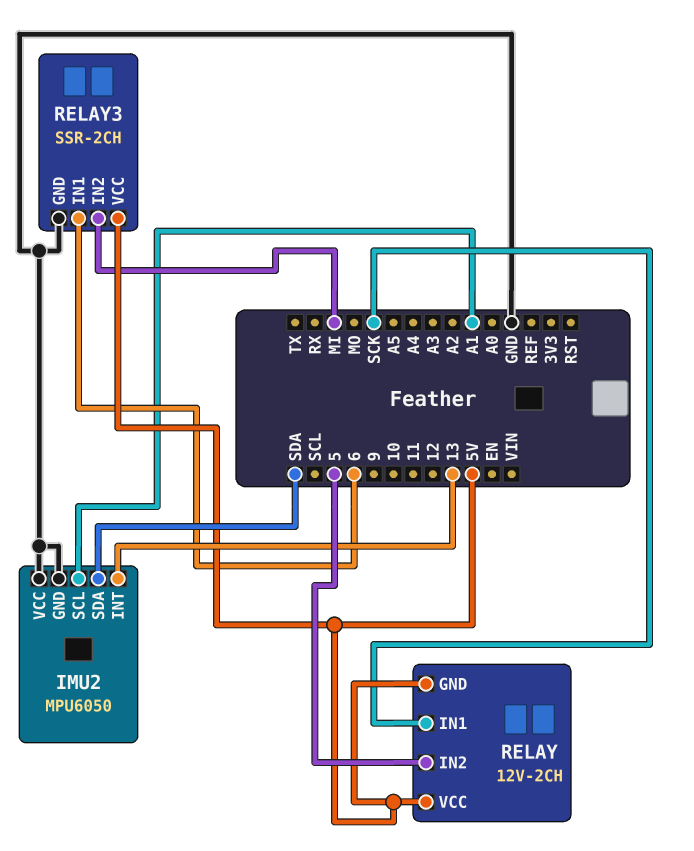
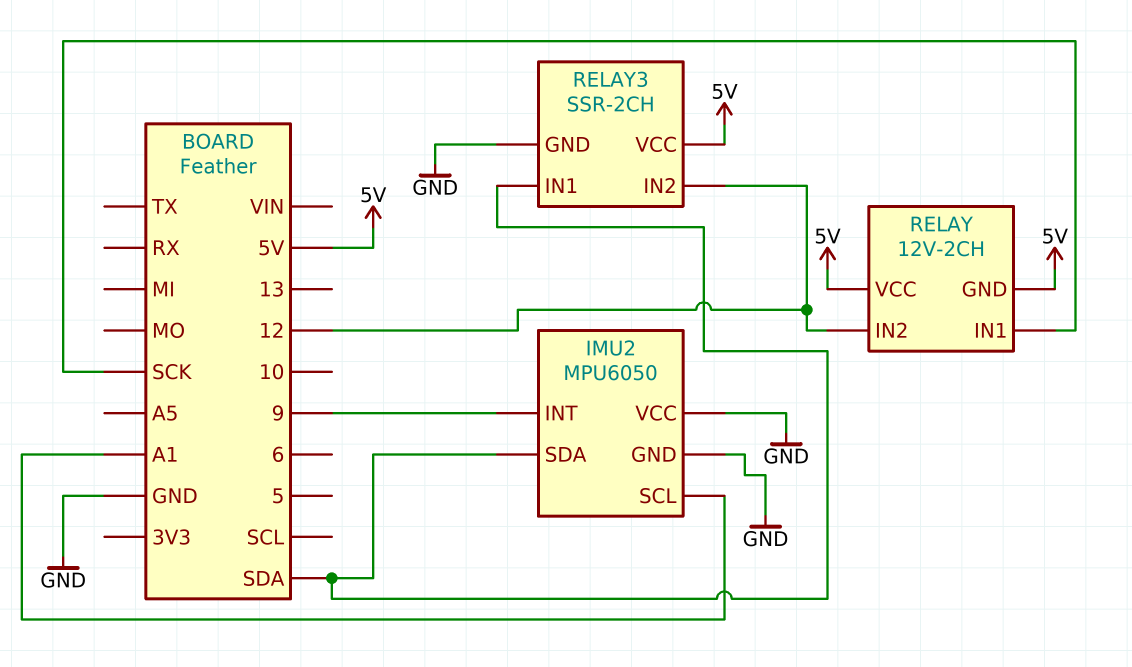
IMU2 pin INT: 13 -> 9
RELAY pin IN2: 5 -> 12
RELAY3 pin IN1: 6 -> SDA
RELAY3 pin IN2: MI -> 12

